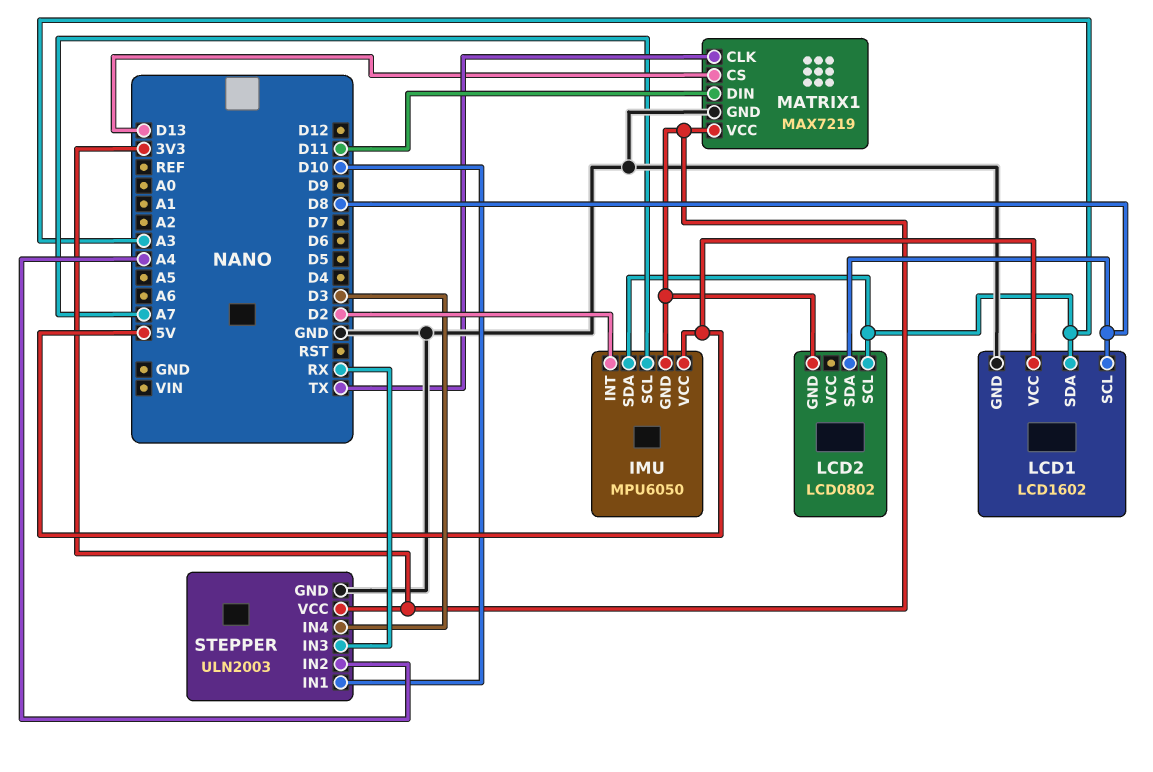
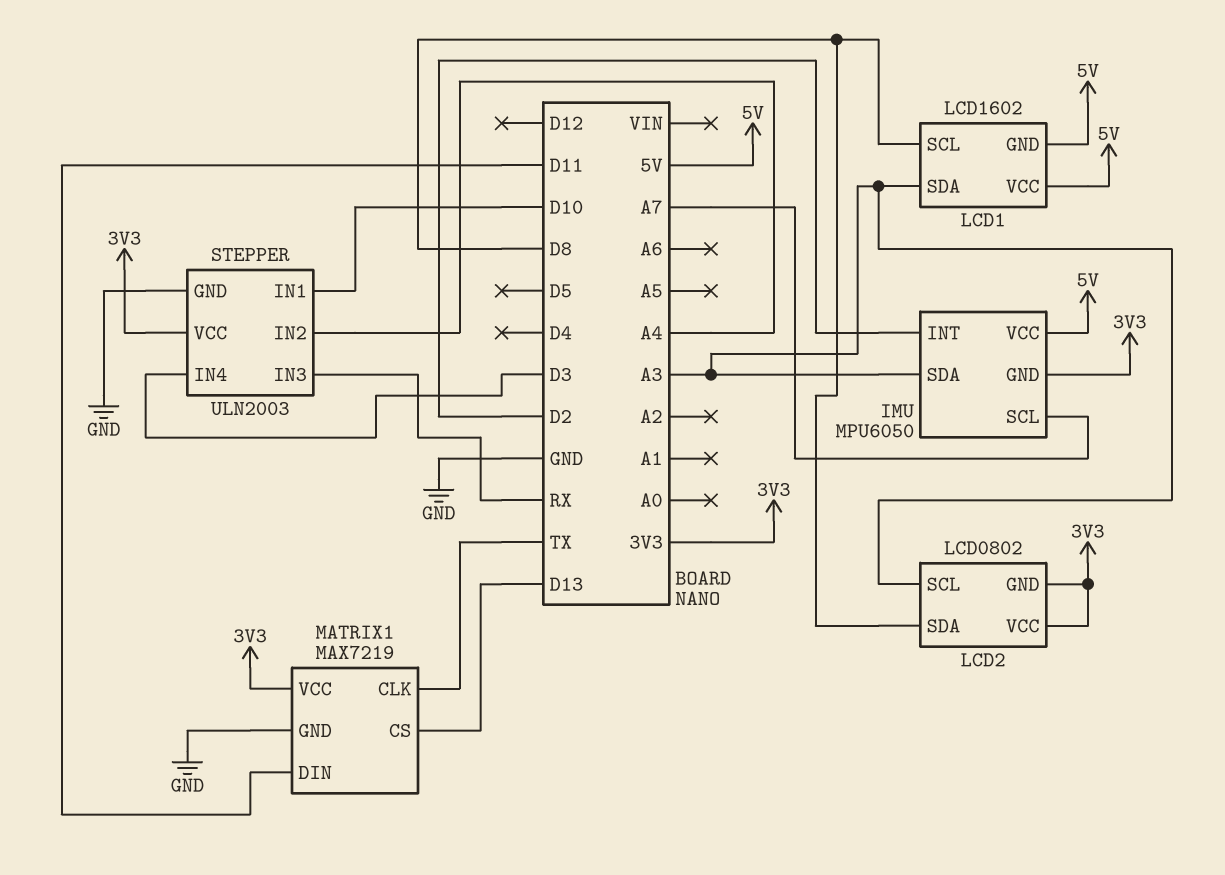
LCD1 pin GND: GND -> 5V
LCD2 pin VCC: none -> 3V3

